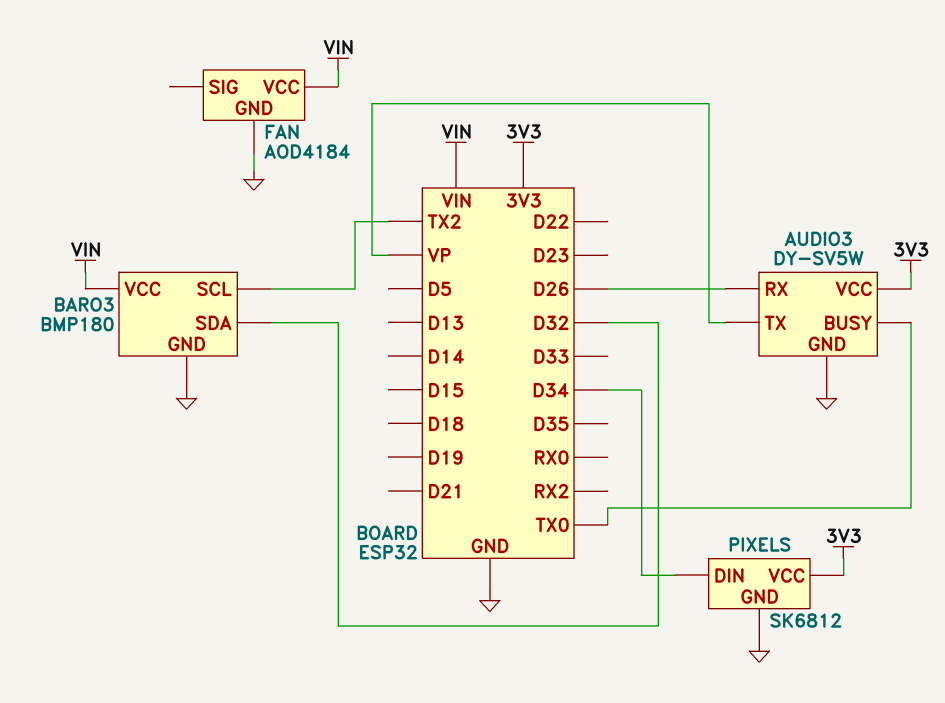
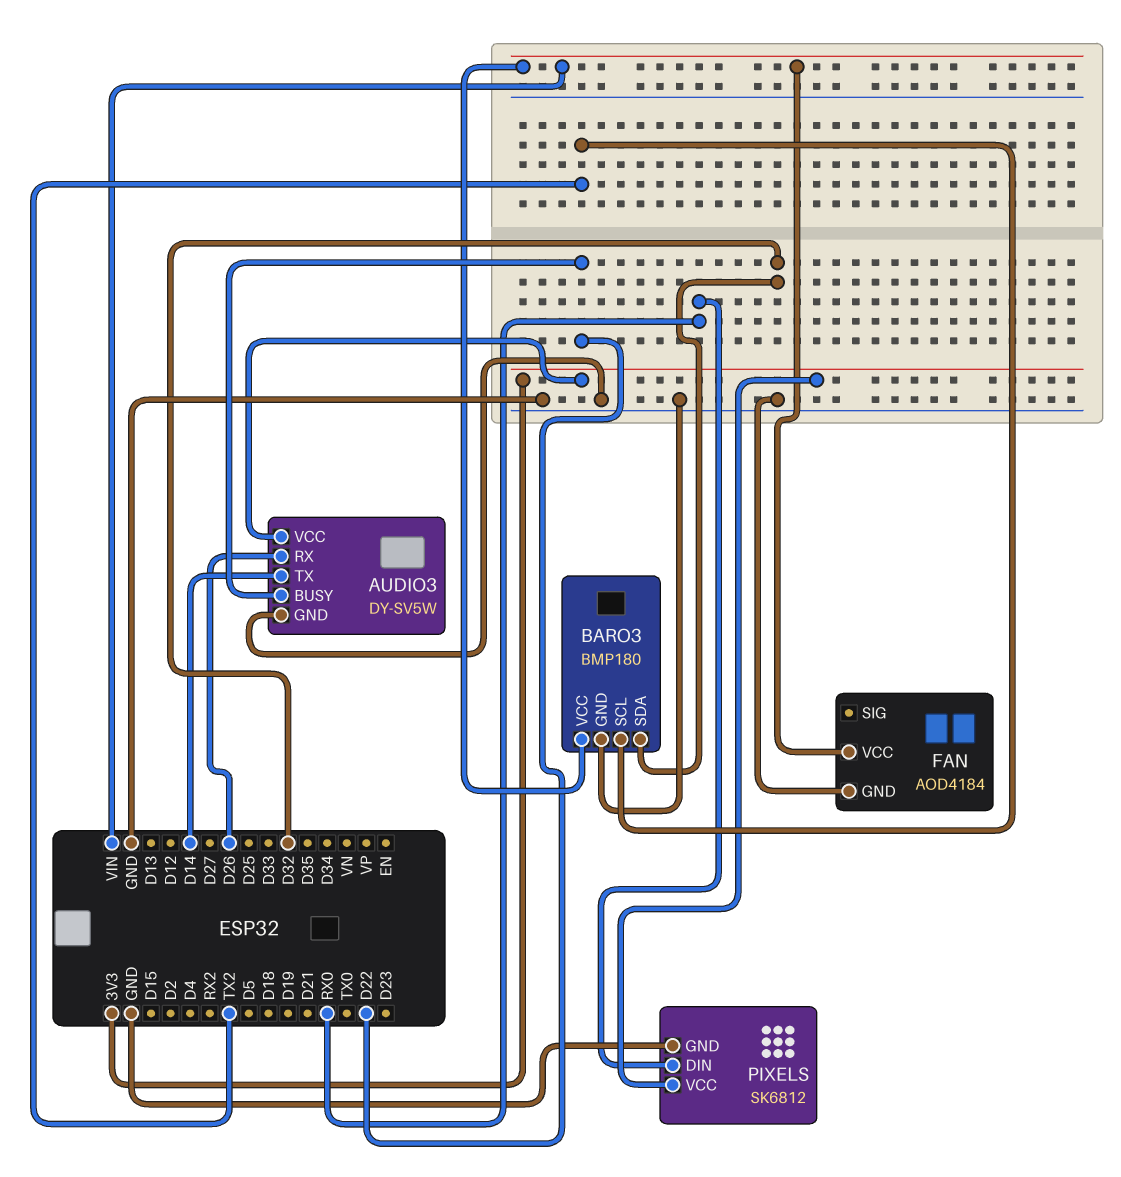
AUDIO3 pin BUSY: TX0 -> D22
AUDIO3 pin TX: VP -> D14
PIXELS pin DIN: D34 -> RX0

